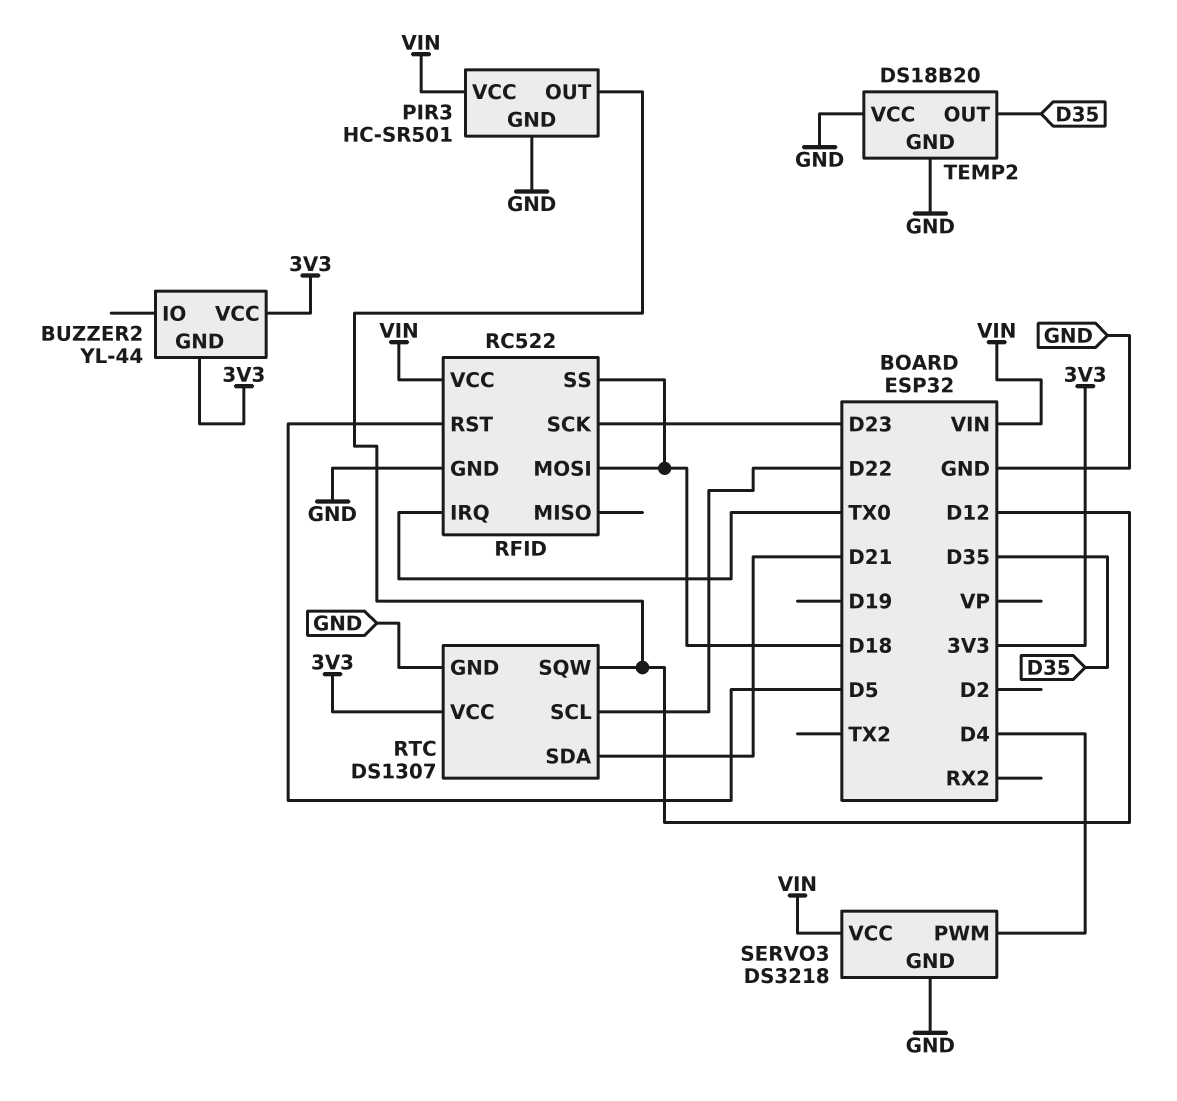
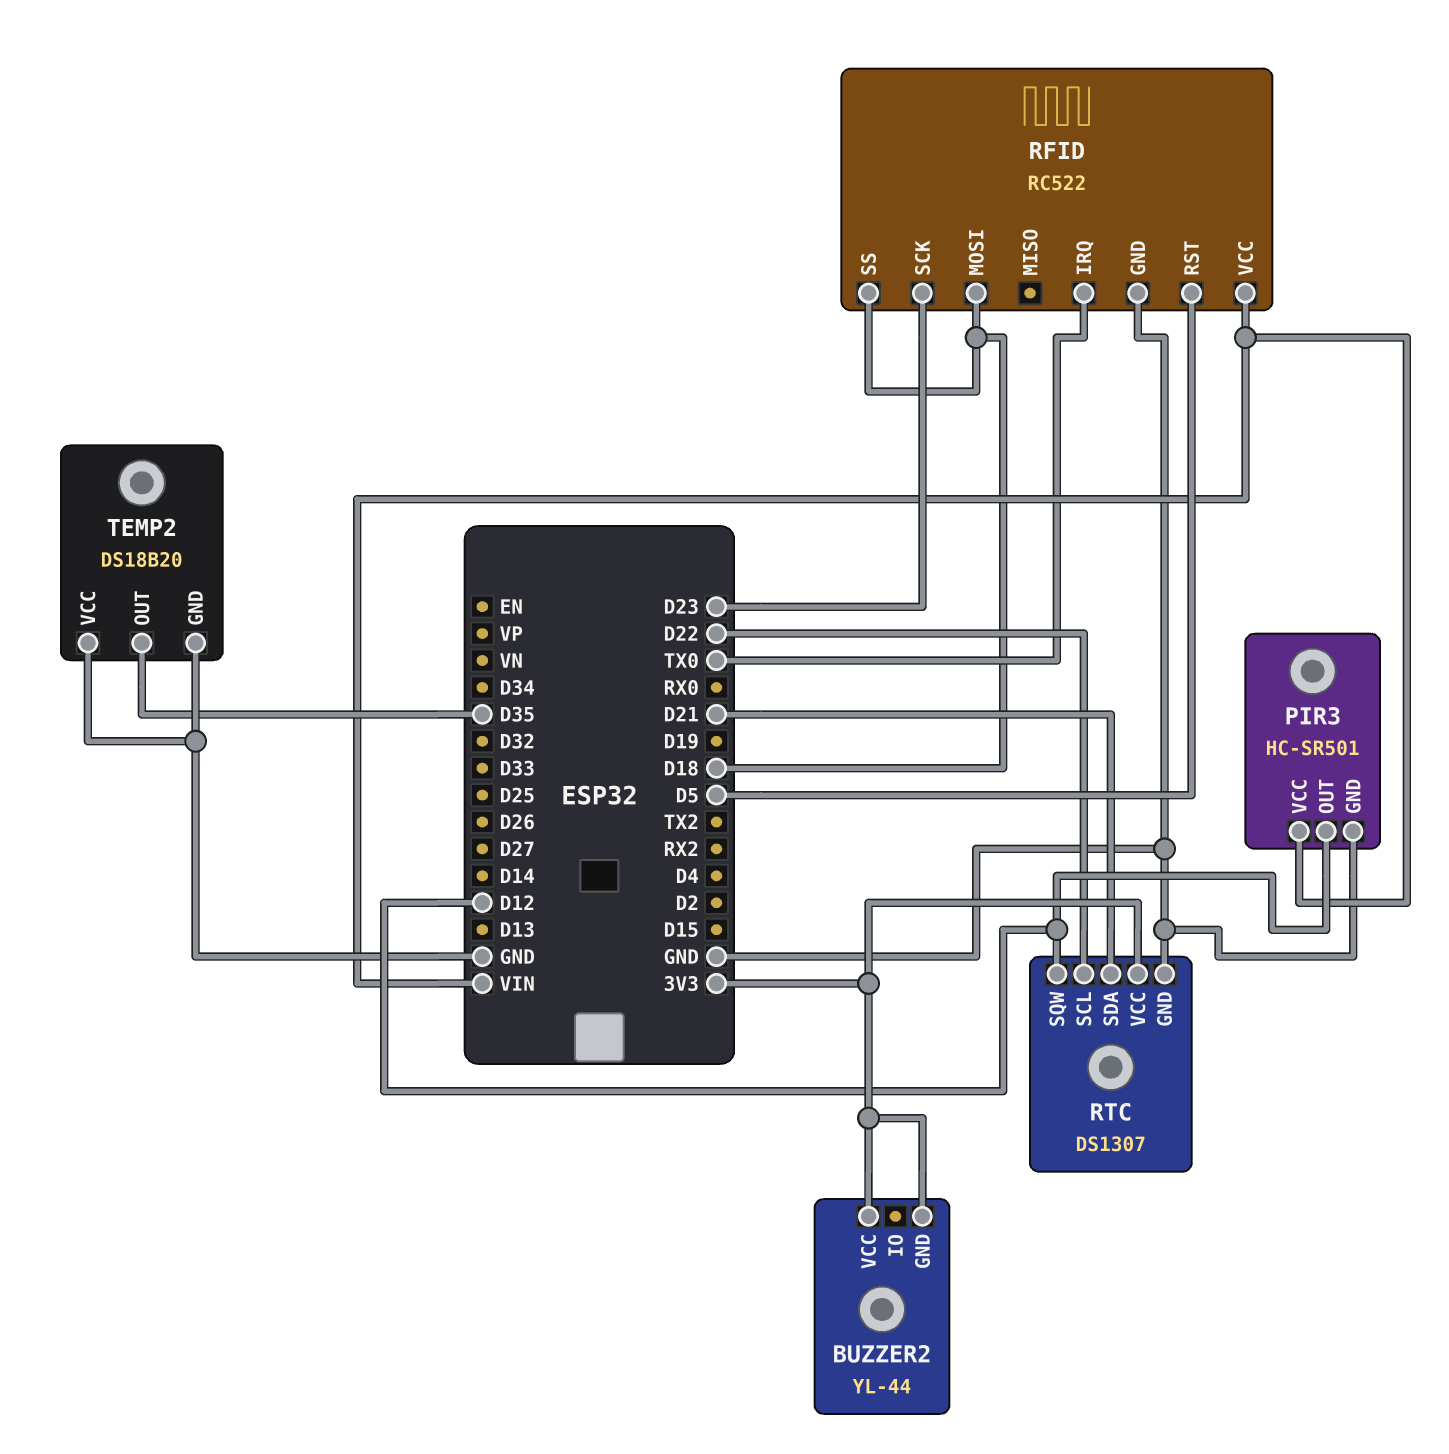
SERVO3: DS3218 -> none
SERVO3 pin GND: GND -> none
SERVO3 pin PWM: D4 -> none
SERVO3 pin VCC: VIN -> none

